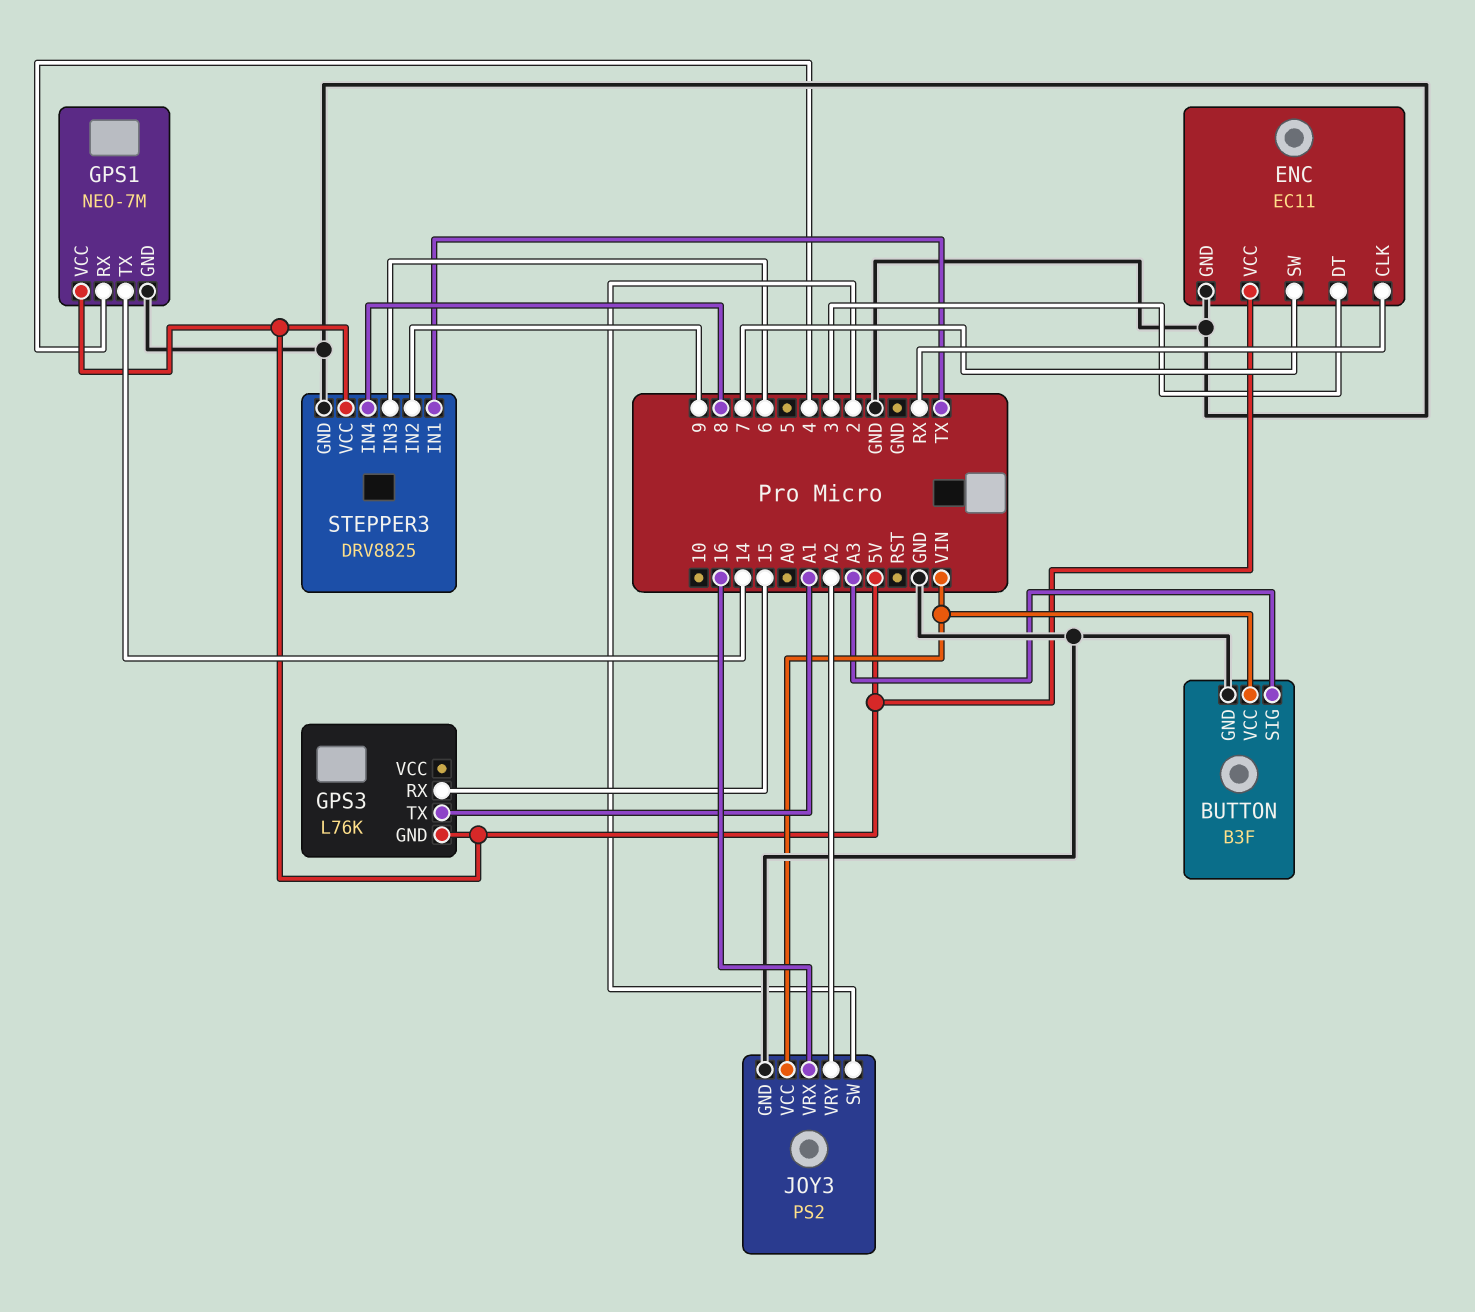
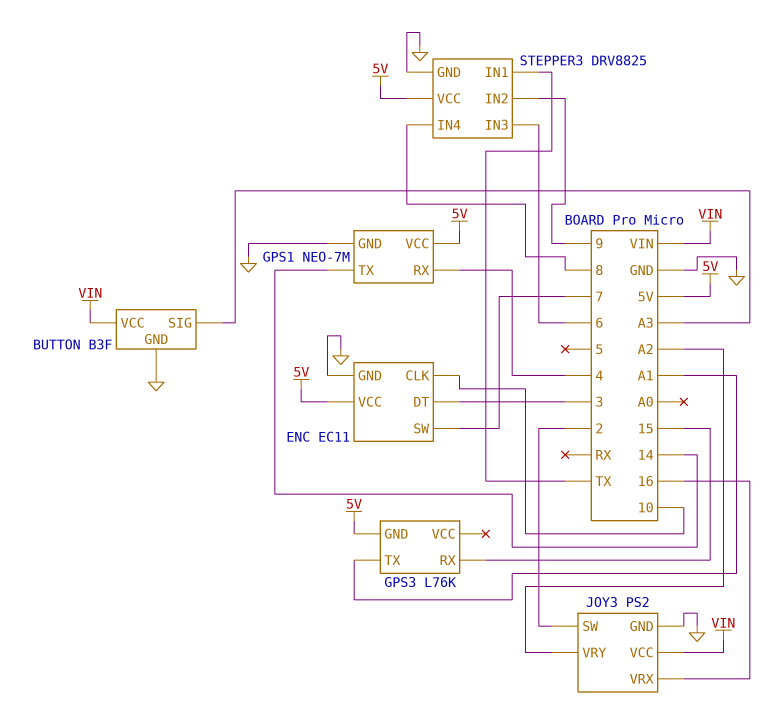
ENC pin CLK: RX -> 10

